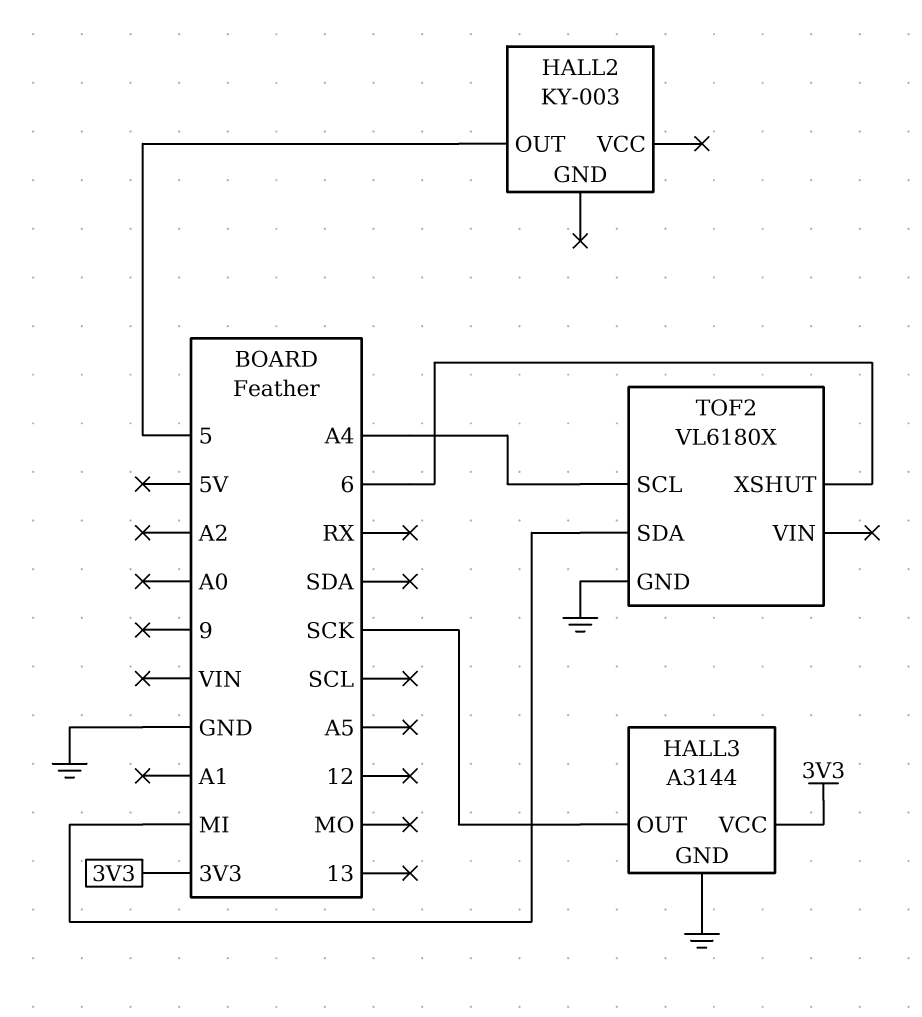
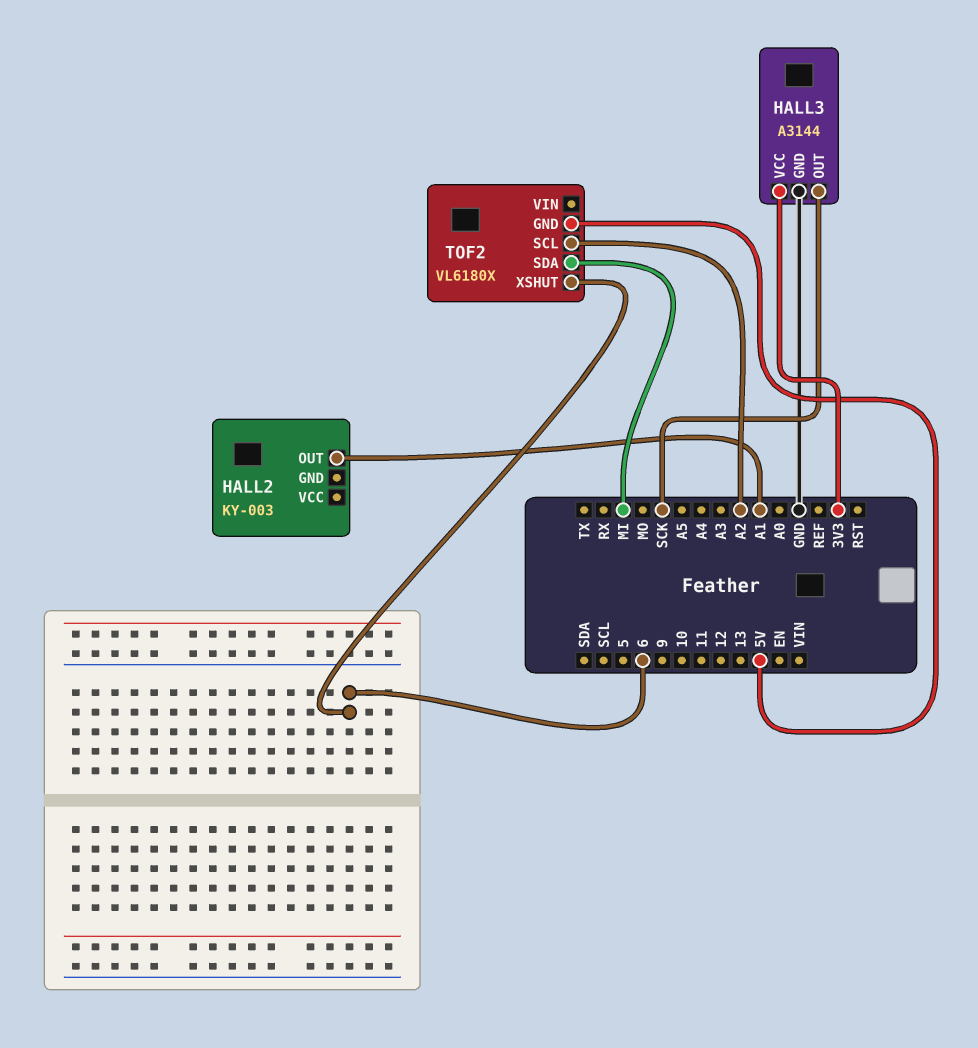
HALL2 pin OUT: 5 -> A1
TOF2 pin GND: GND -> 5V
TOF2 pin SCL: A4 -> A2

